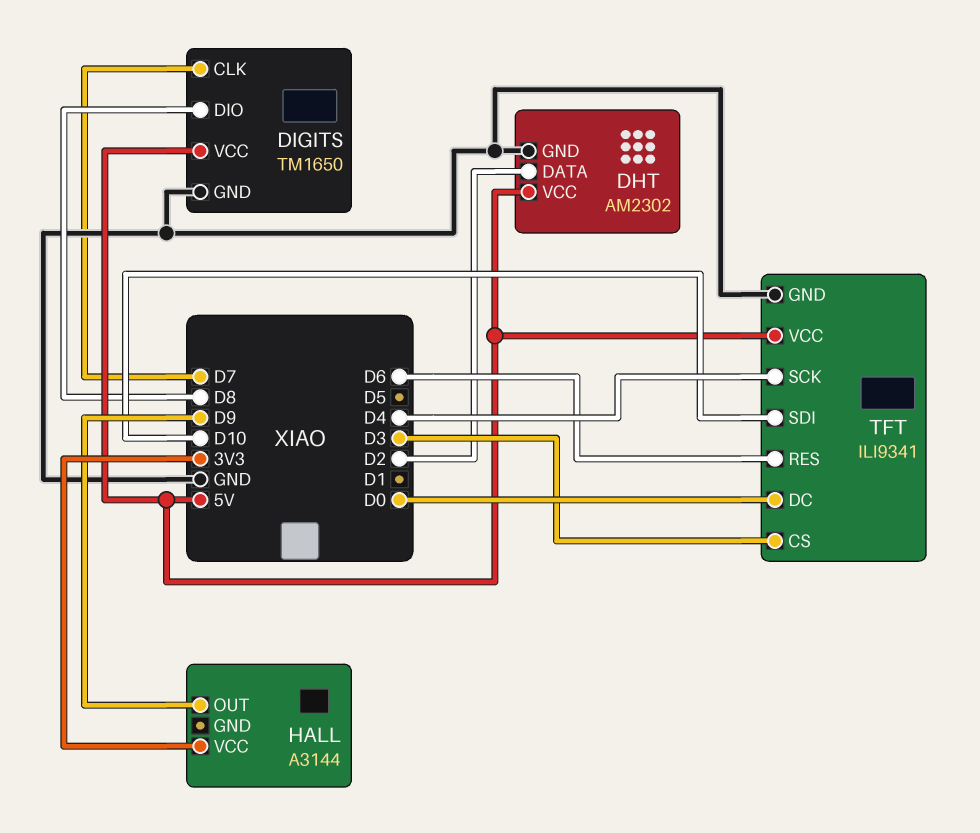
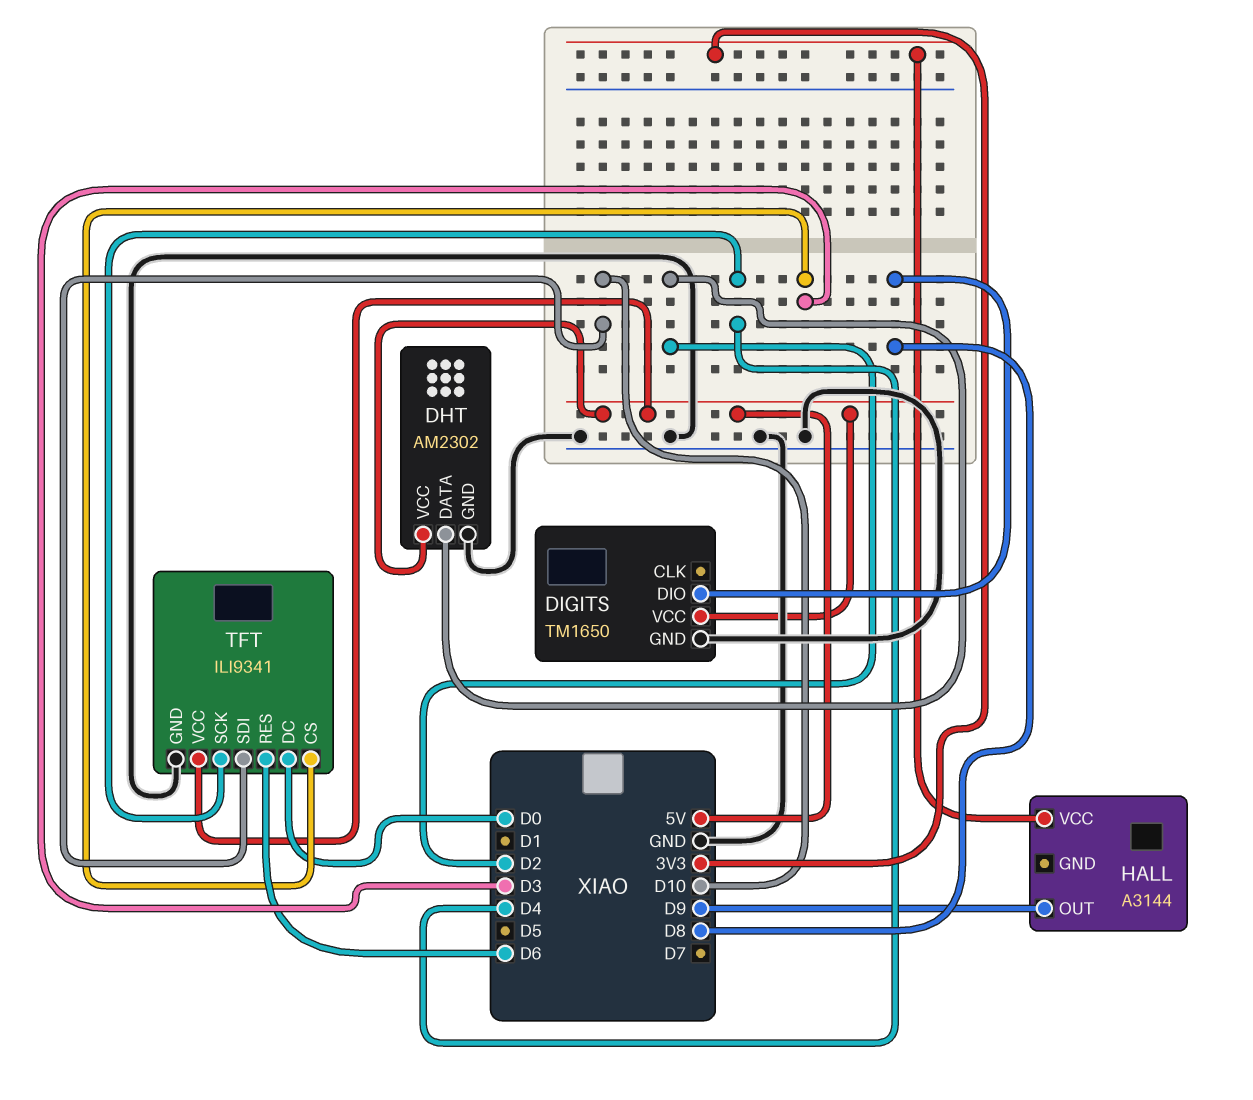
DIGITS pin CLK: D7 -> none

